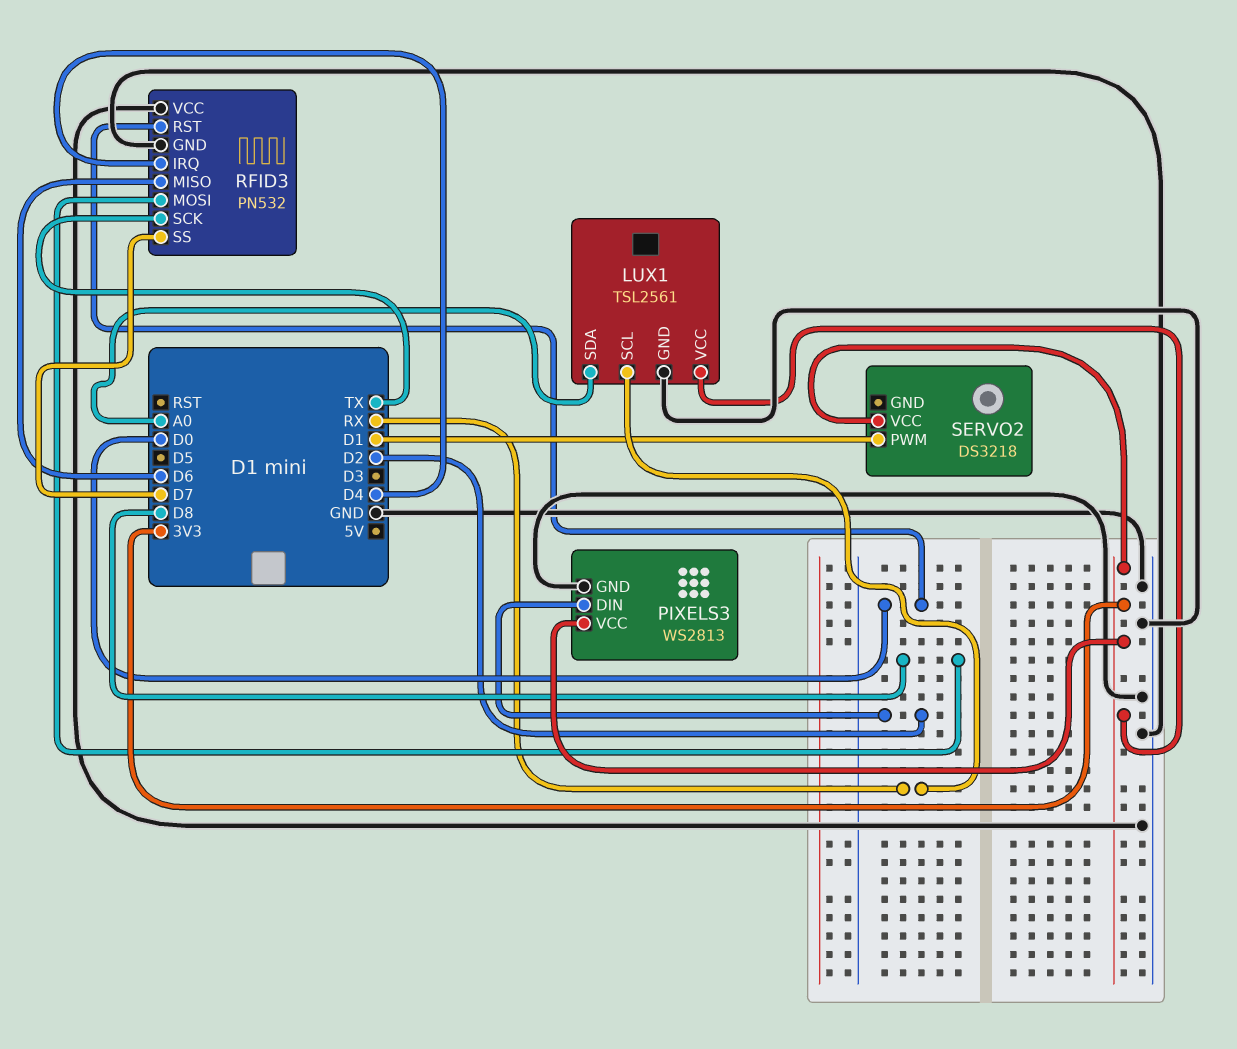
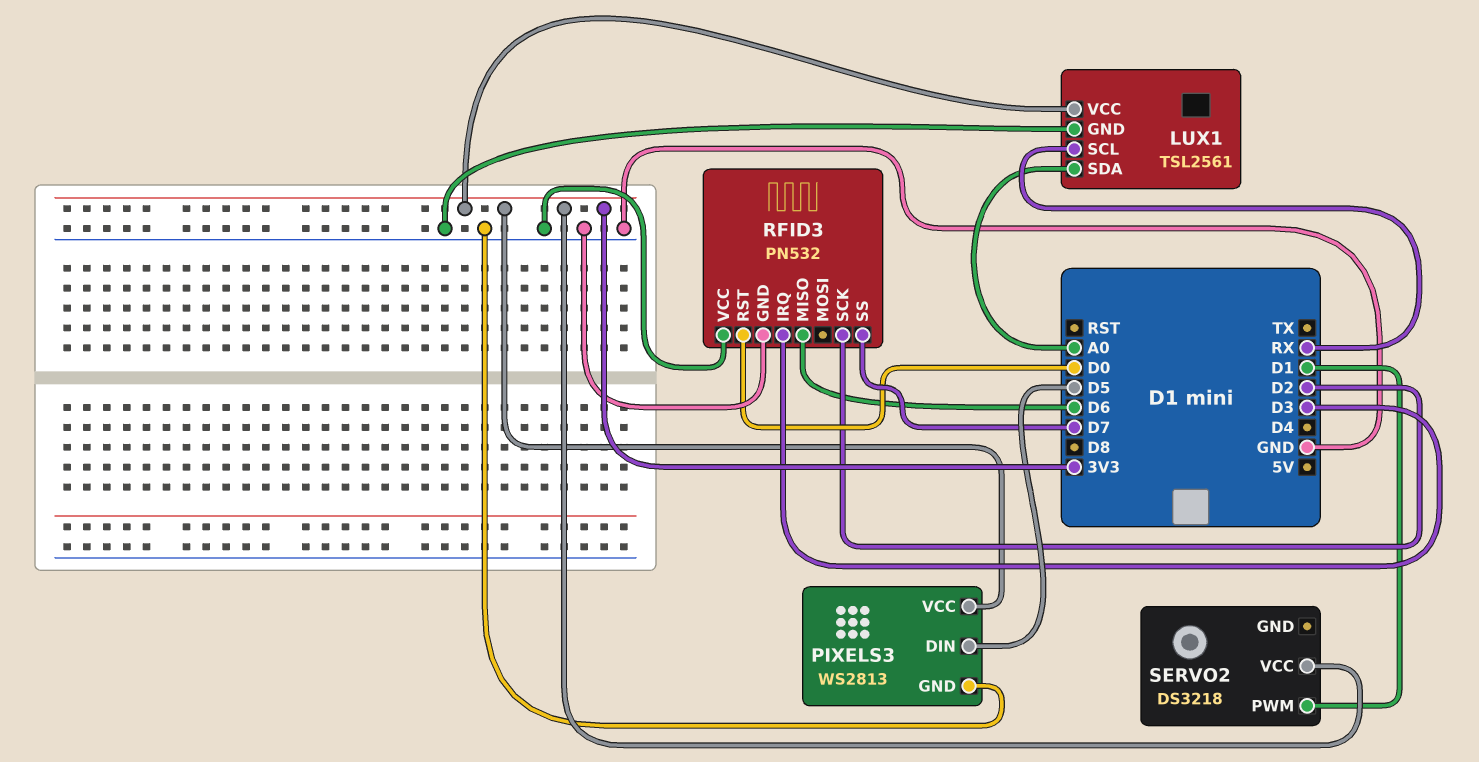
PIXELS3 pin DIN: D2 -> D5
RFID3 pin IRQ: D4 -> D3
RFID3 pin MOSI: D8 -> none
RFID3 pin SCK: TX -> D2

